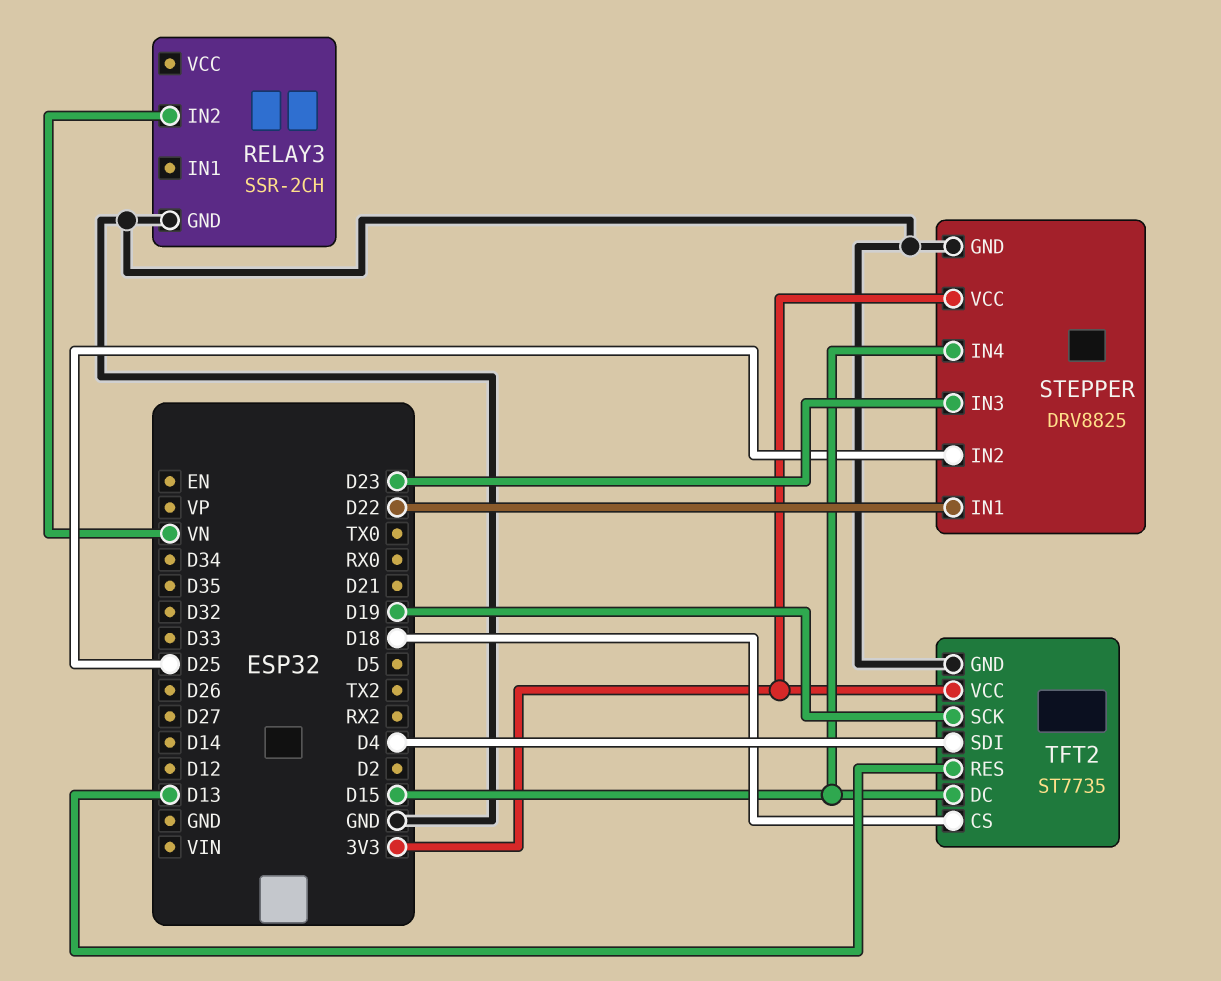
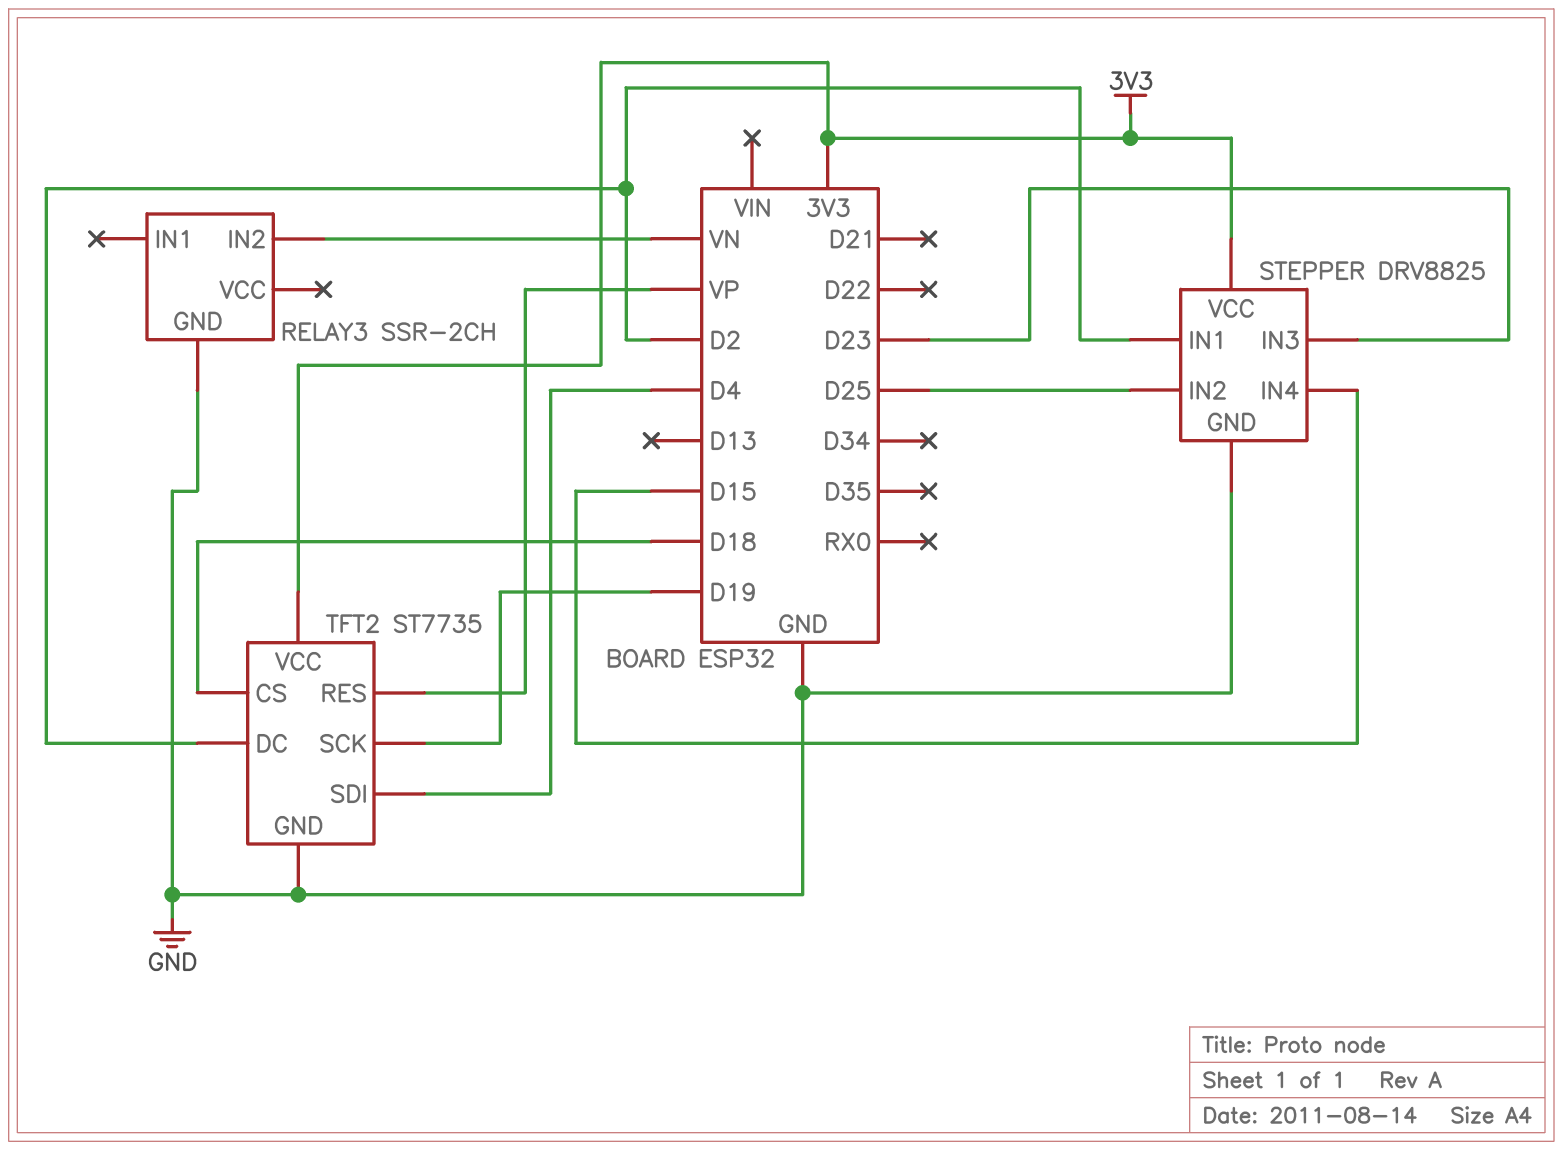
STEPPER pin IN1: D22 -> D2
TFT2 pin DC: D15 -> D2
TFT2 pin RES: D13 -> VP

